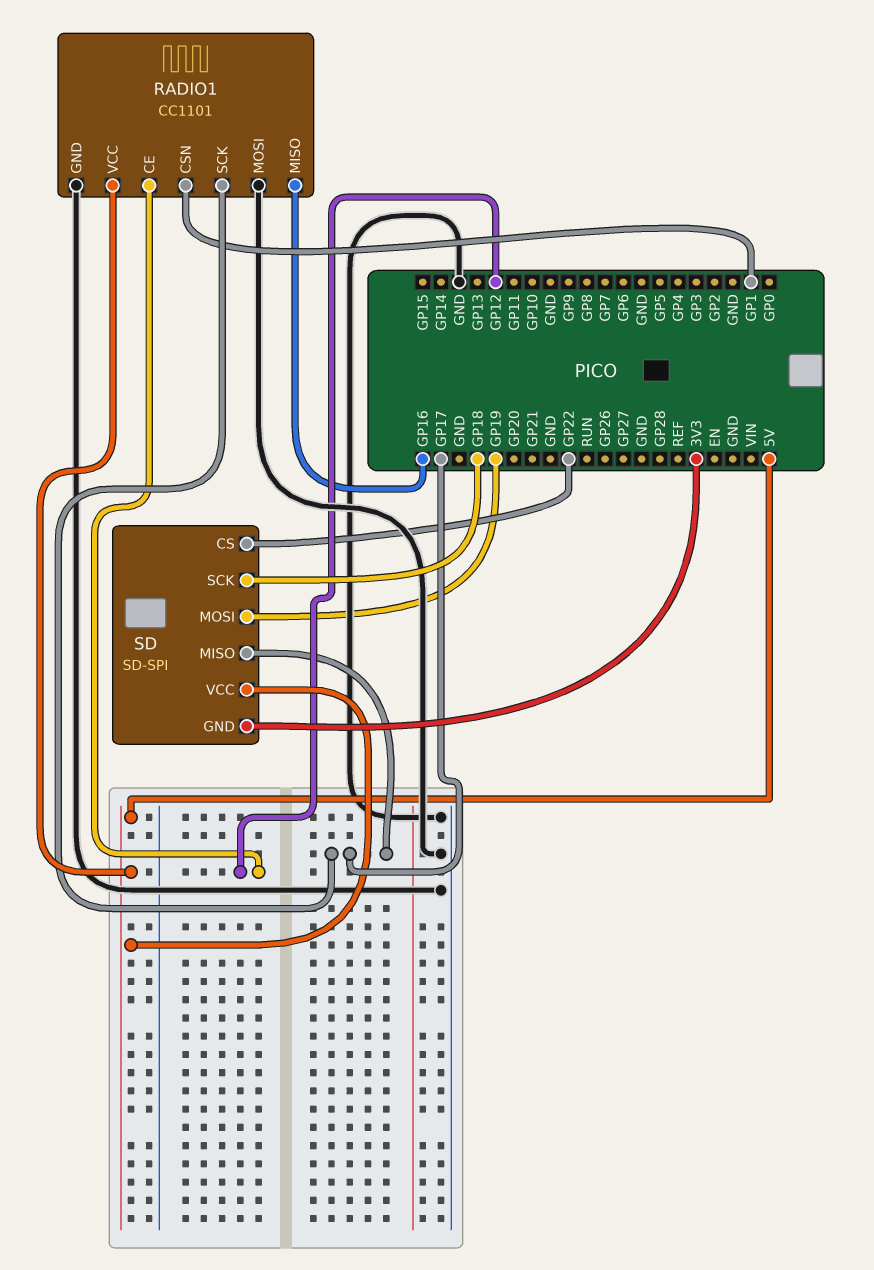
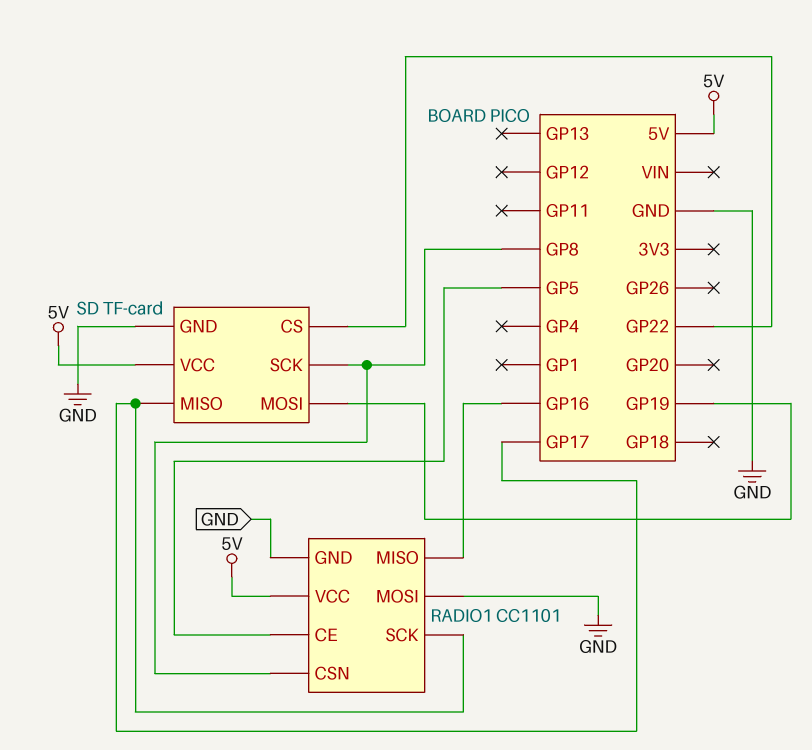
RADIO1 pin CE: GP12 -> GP5
RADIO1 pin CSN: GP1 -> GP8
SD: SD-SPI -> TF-card
SD pin GND: 3V3 -> GND
SD pin SCK: GP18 -> GP8

